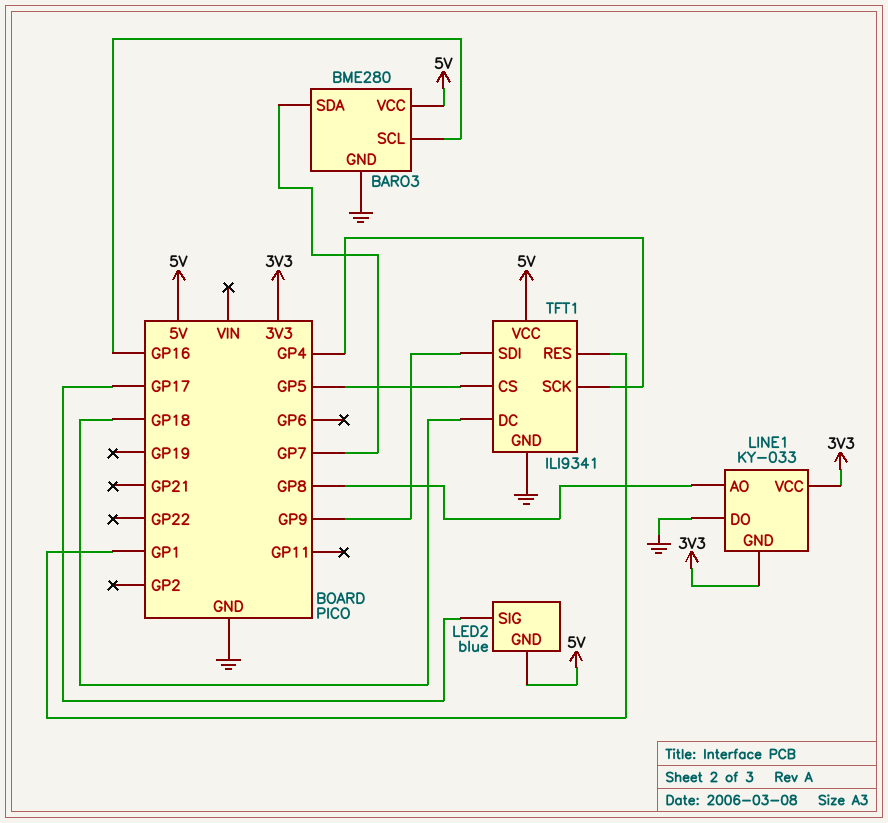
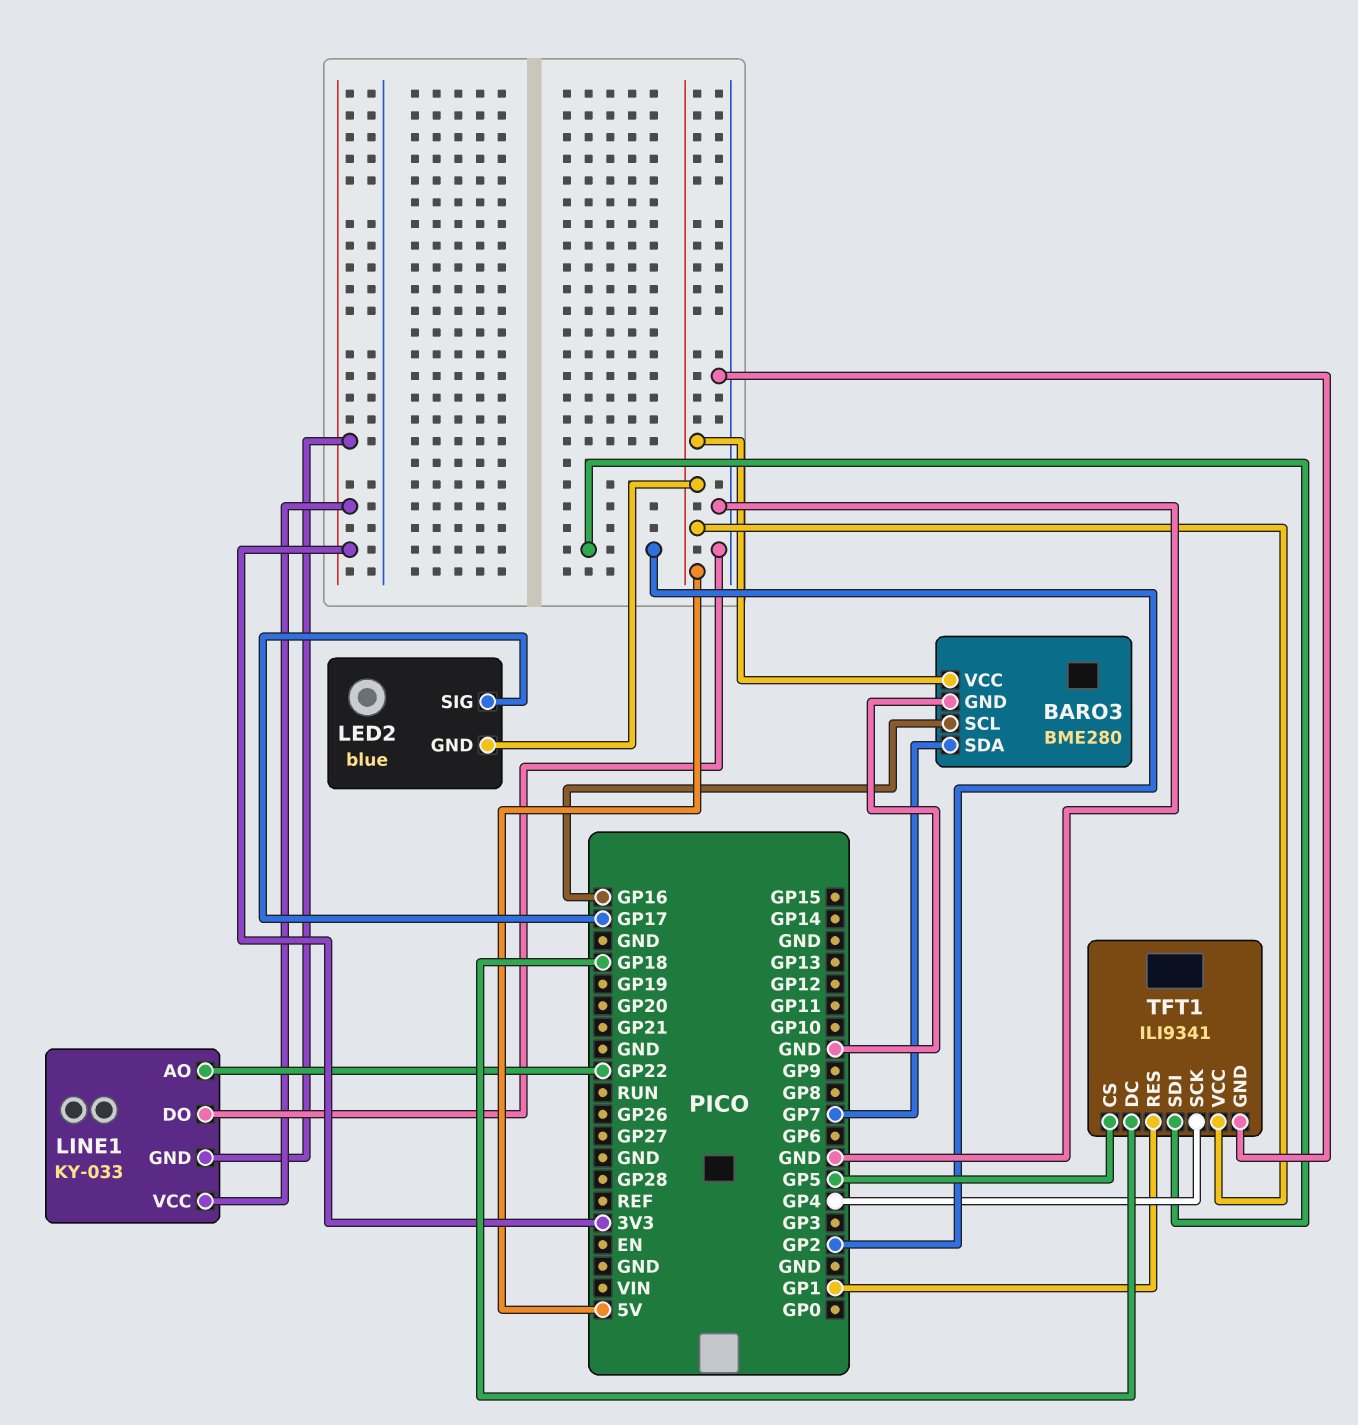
LINE1 pin AO: GP8 -> GP22
TFT1 pin SDI: GP9 -> GP2

